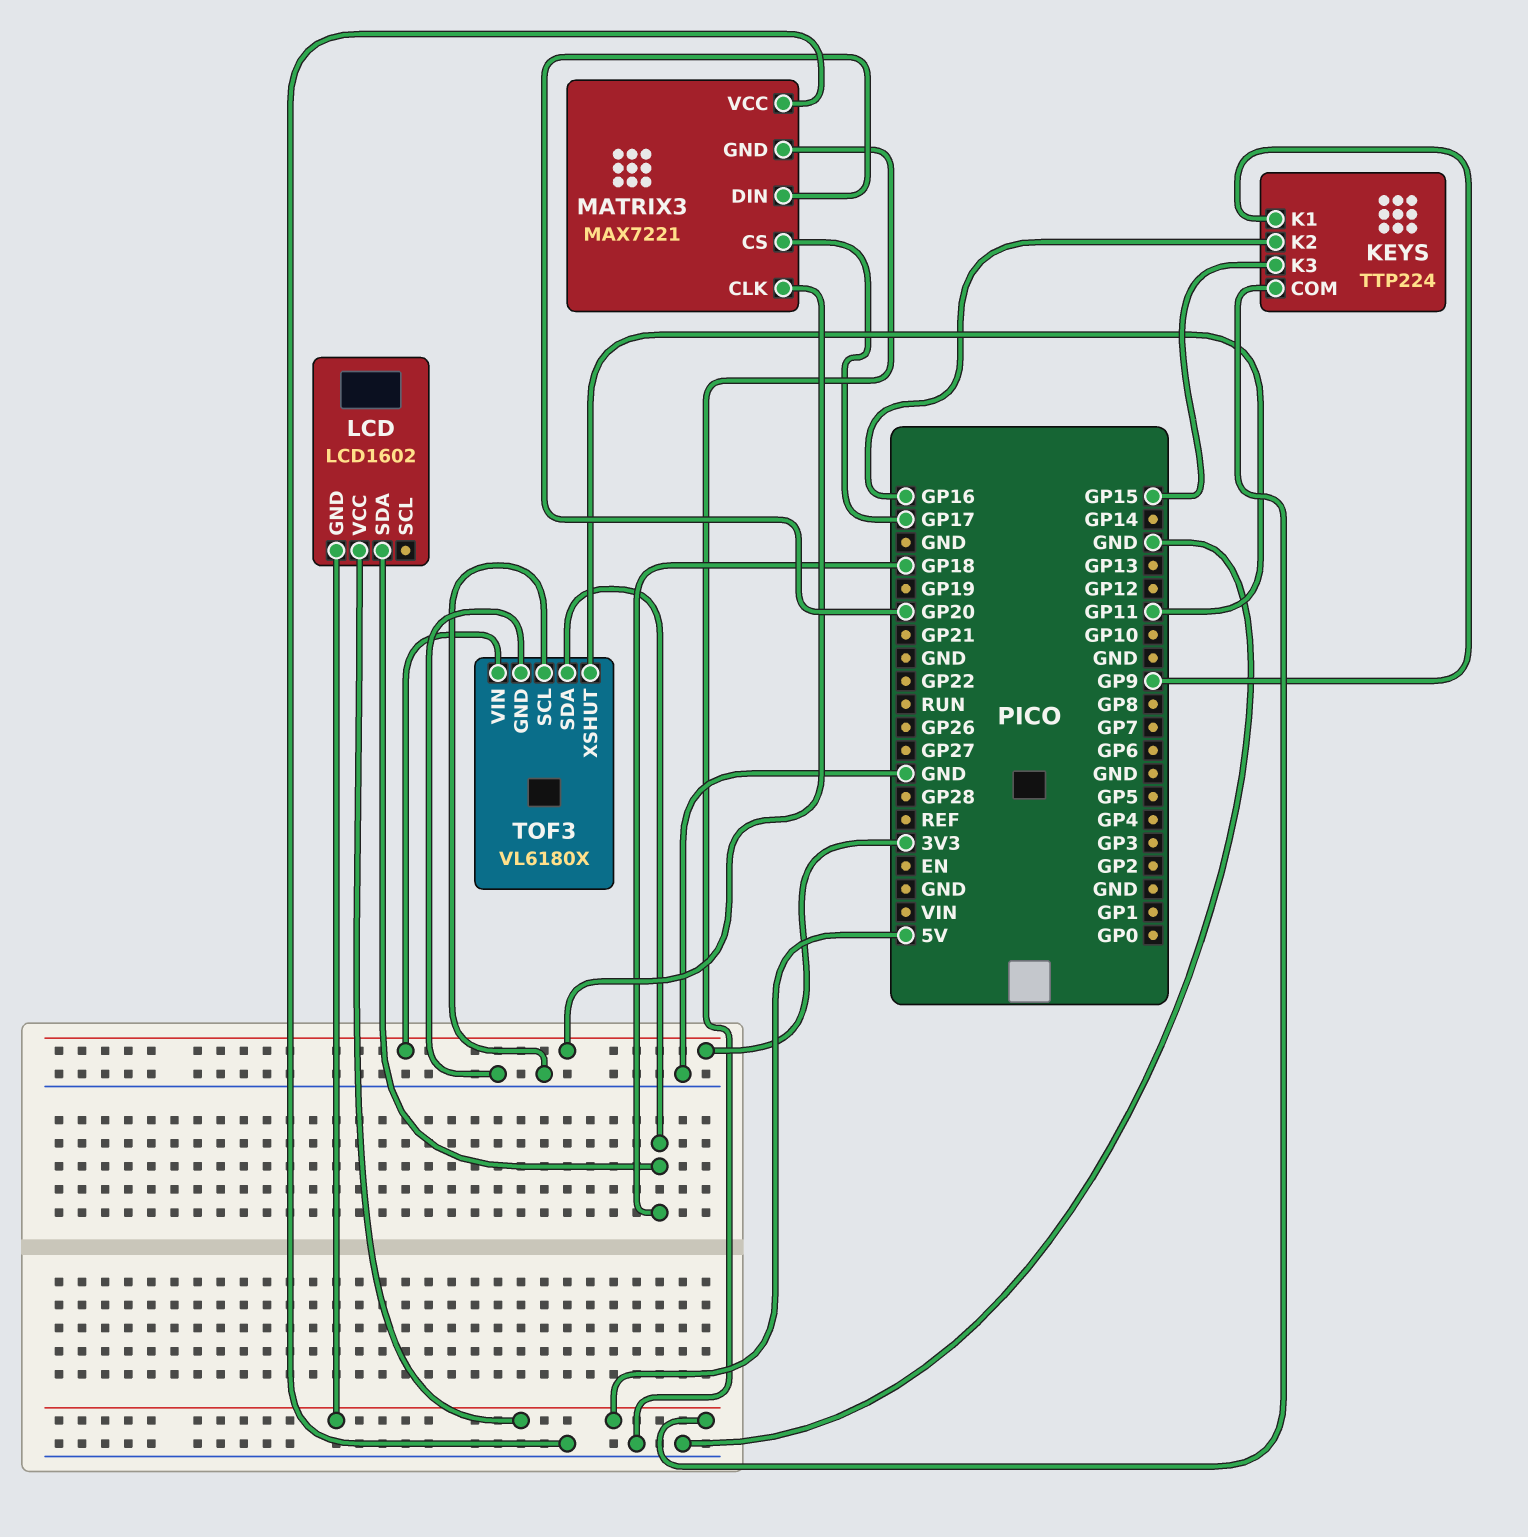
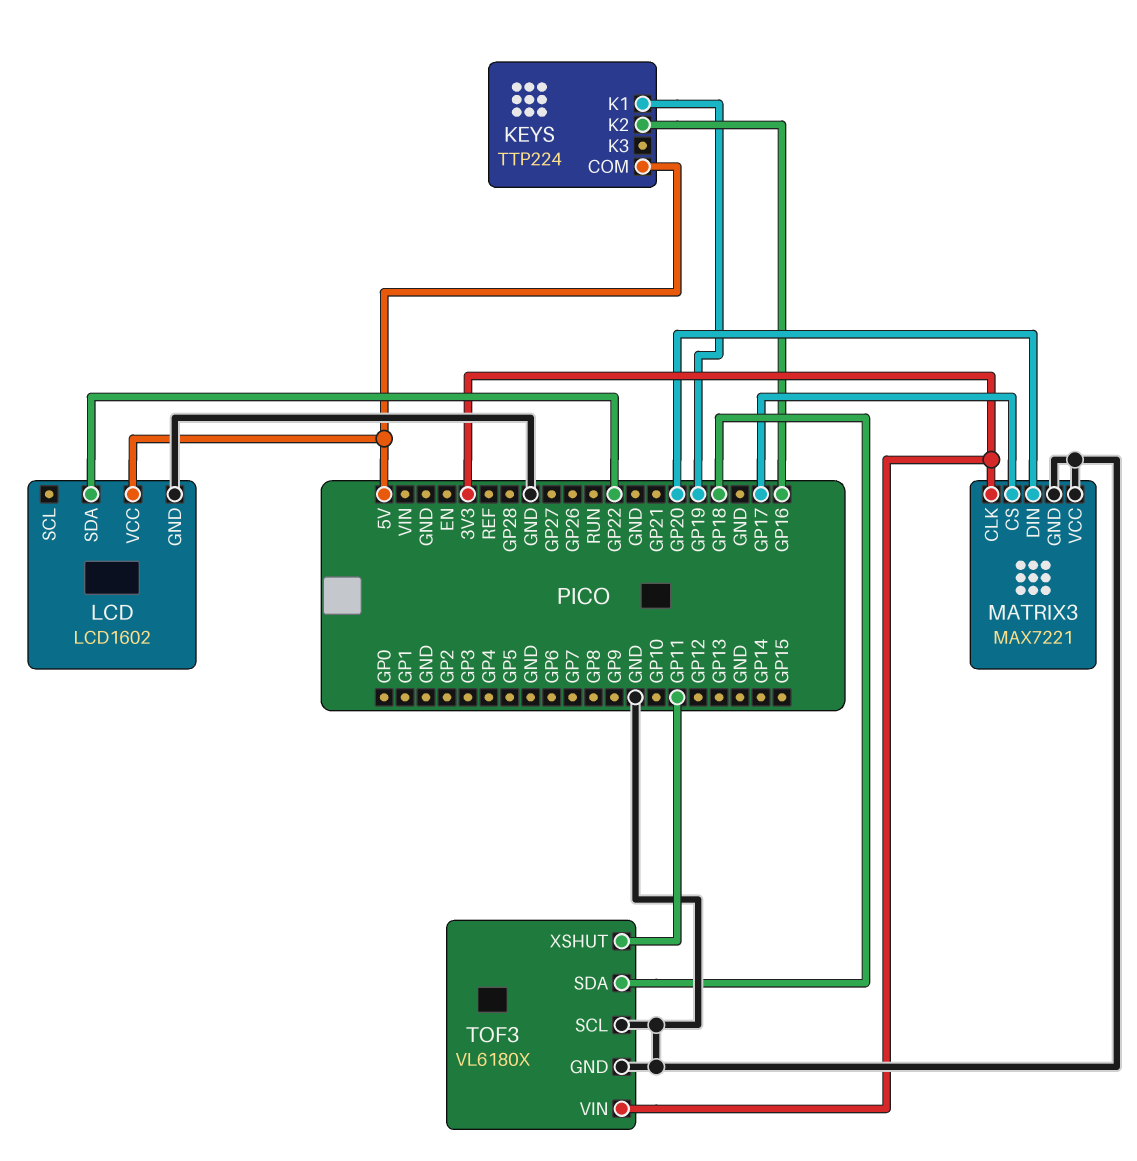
KEYS pin K1: GP9 -> GP19
KEYS pin K3: GP15 -> none
LCD pin GND: 5V -> GND
LCD pin SDA: GP18 -> GP22

